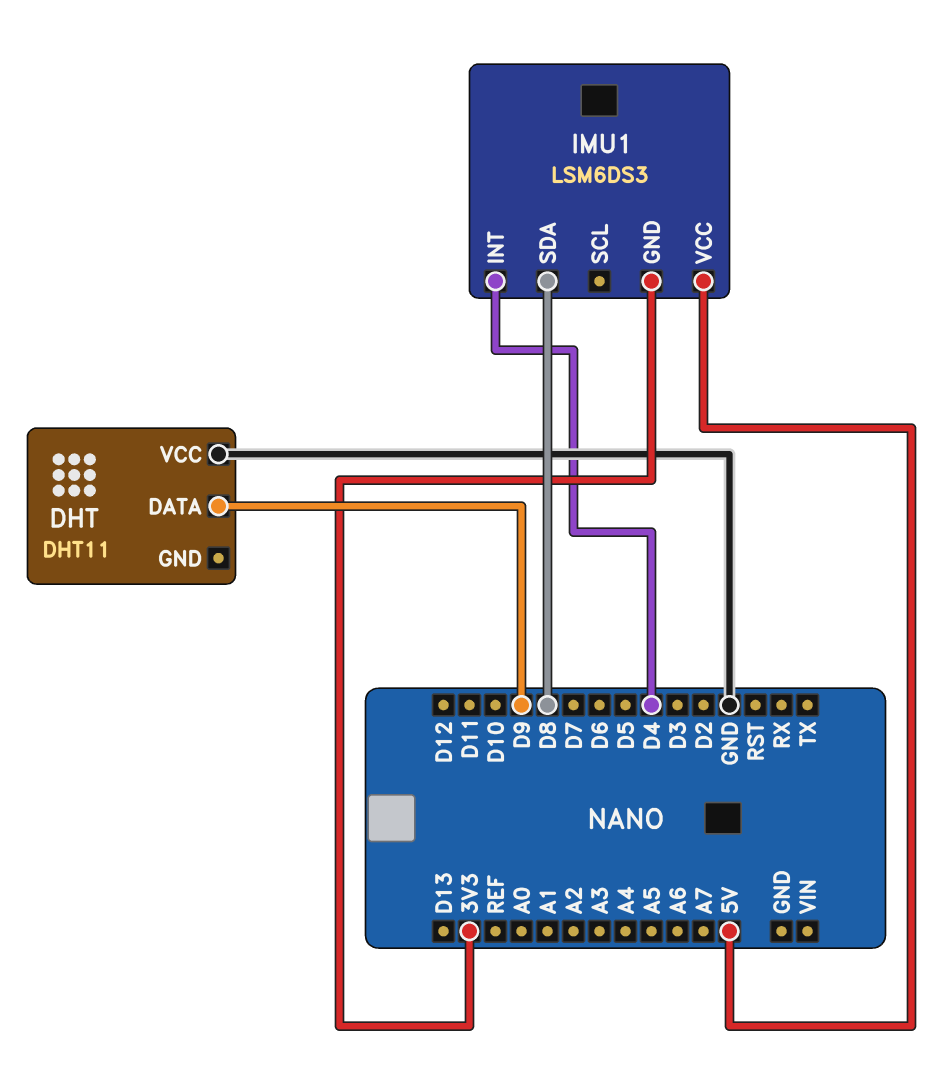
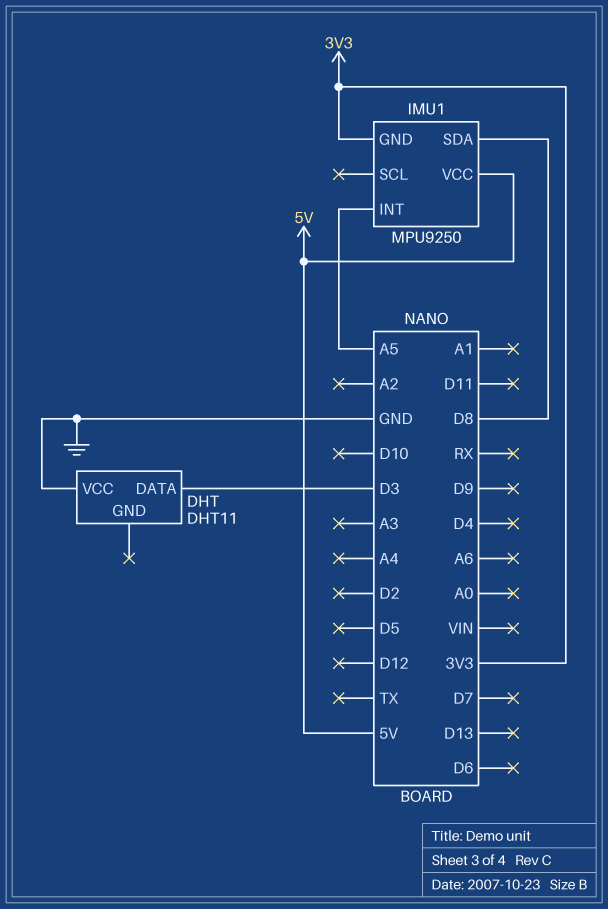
DHT pin DATA: D9 -> D3
IMU1: LSM6DS3 -> MPU9250
IMU1 pin INT: D4 -> A5

